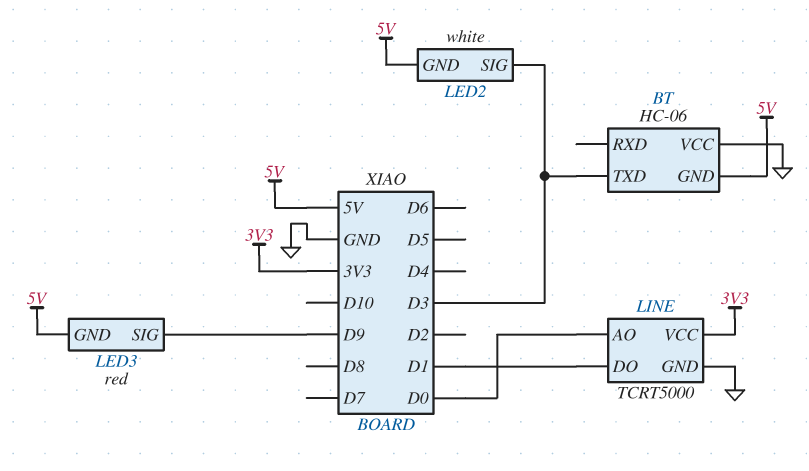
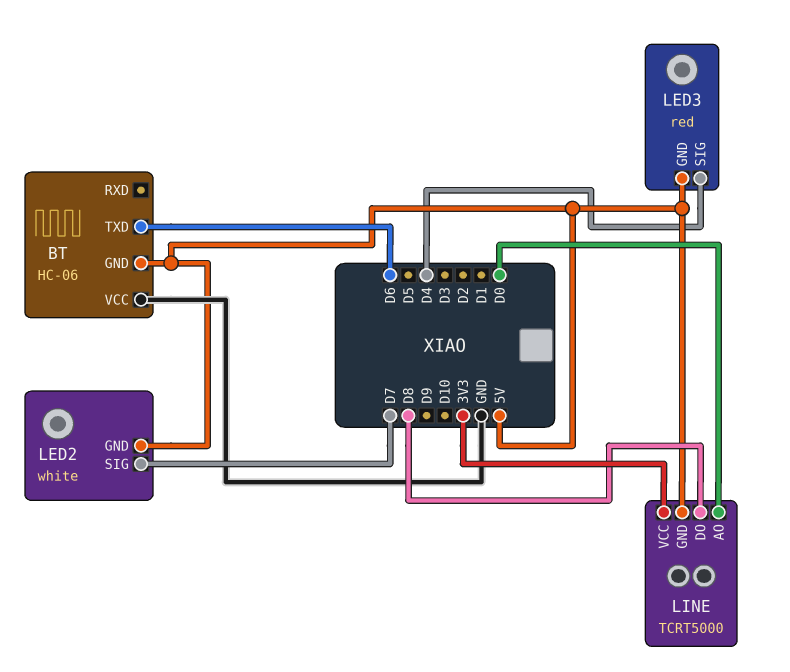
BT pin TXD: D3 -> D6
LED2 pin SIG: D3 -> D7
LED3 pin SIG: D9 -> D4
LINE pin DO: D1 -> D8
LINE pin GND: GND -> 5V

